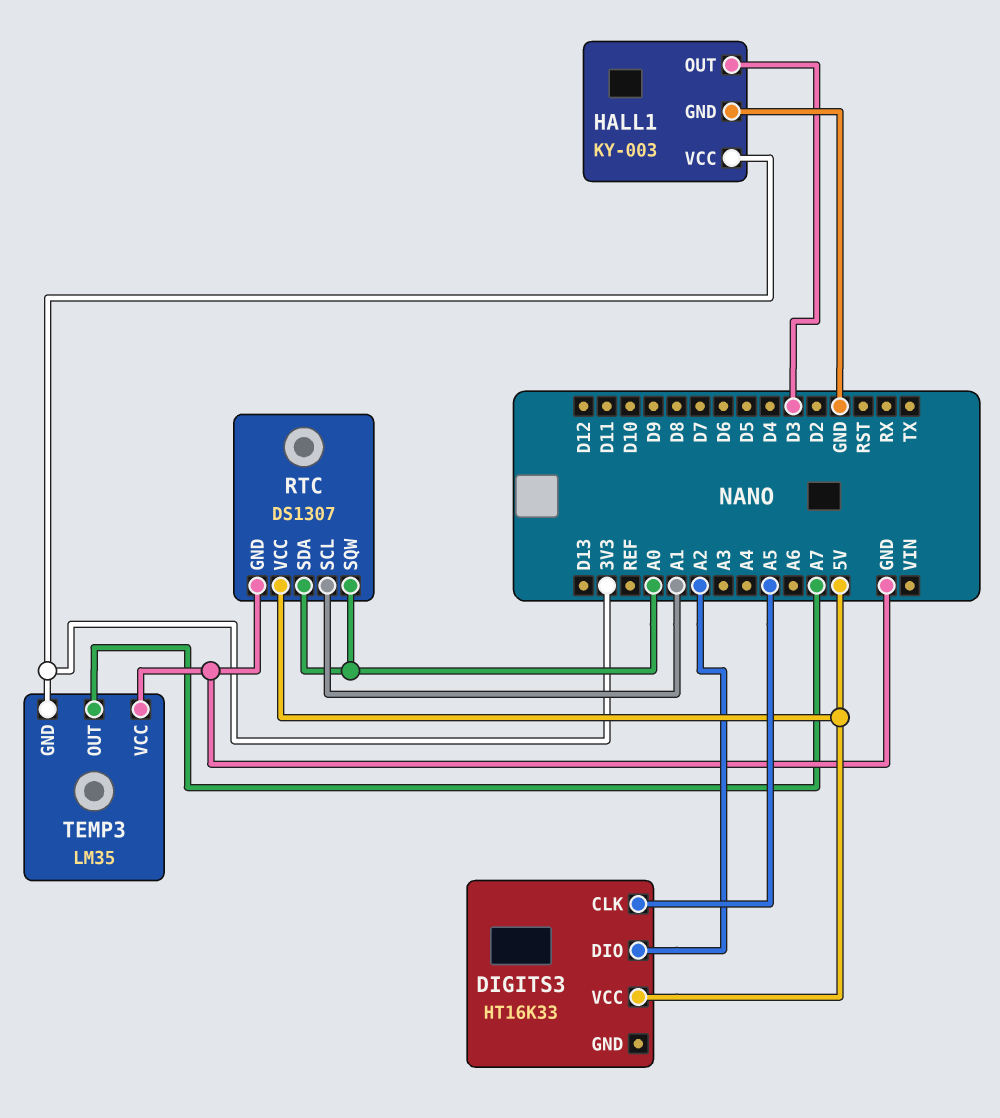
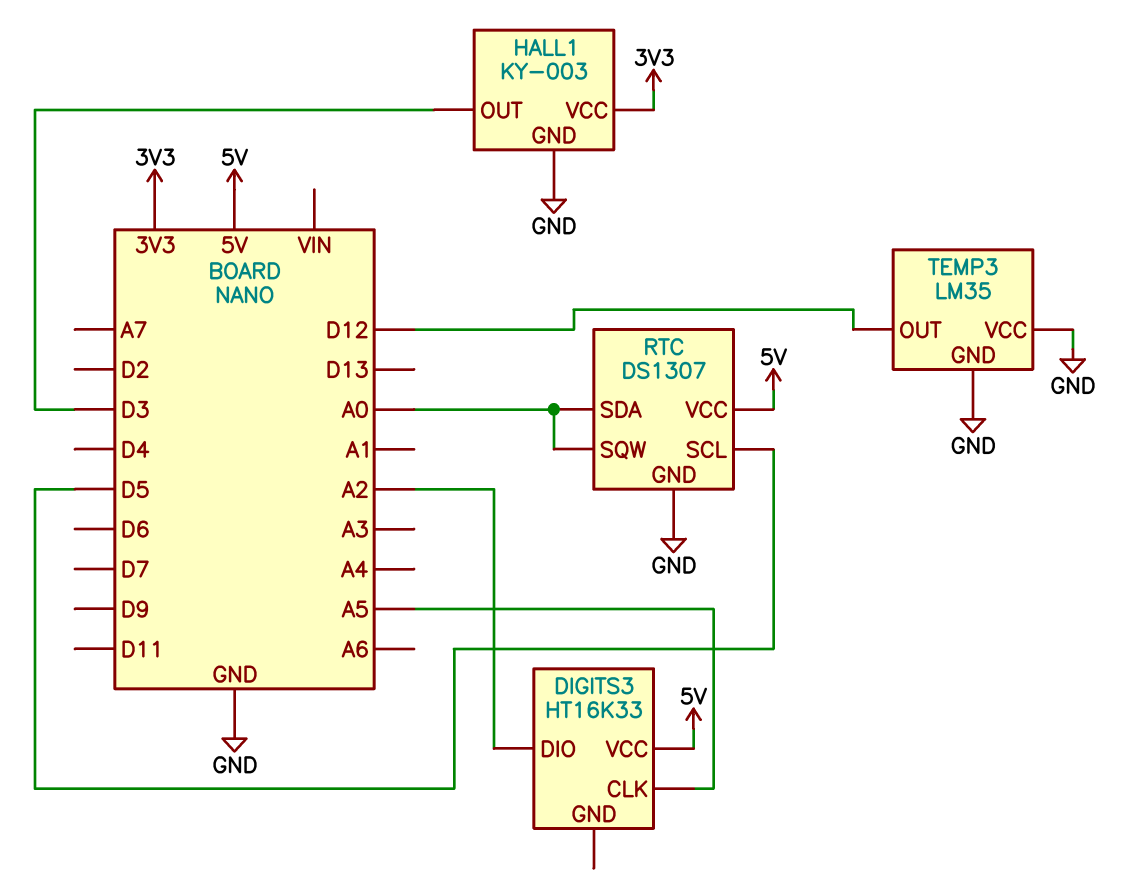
RTC pin SCL: A1 -> D5
TEMP3 pin GND: 3V3 -> GND
TEMP3 pin OUT: A7 -> D12

